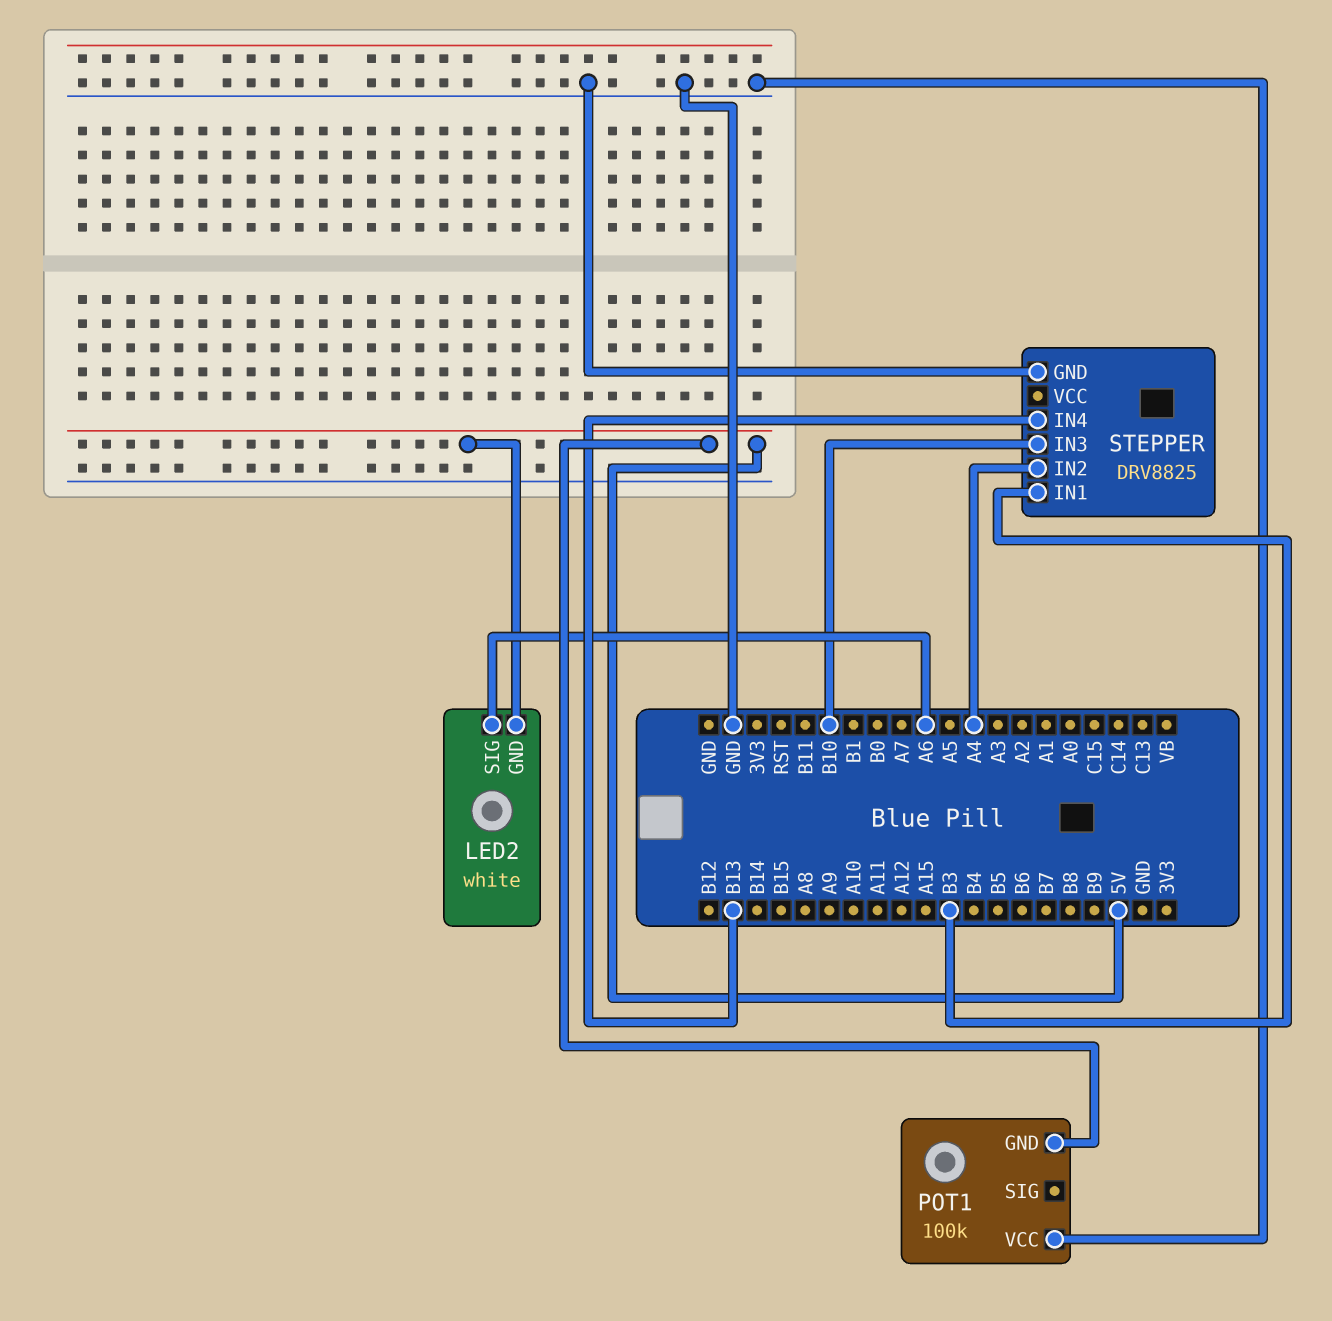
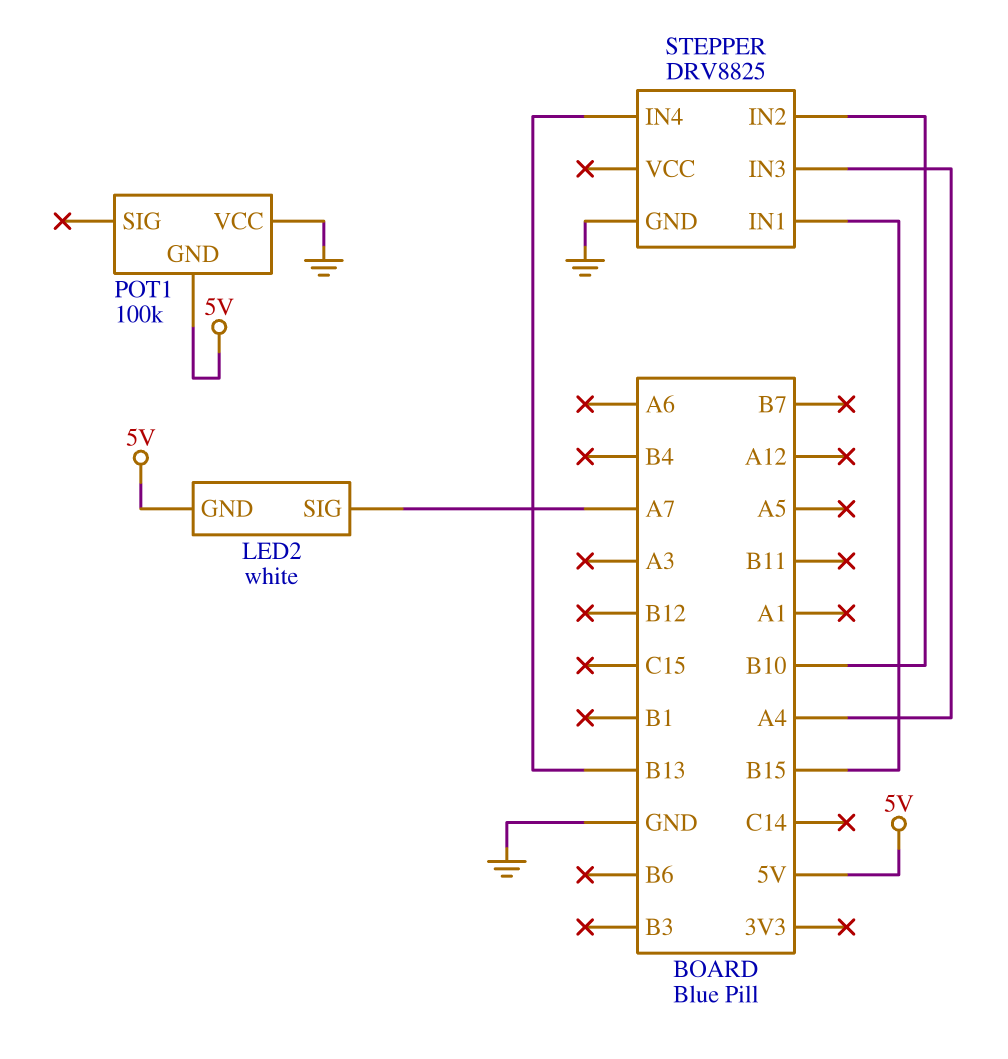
LED2 pin SIG: A6 -> A7
STEPPER pin IN1: B3 -> B15
STEPPER pin IN2: A4 -> B10
STEPPER pin IN3: B10 -> A4

